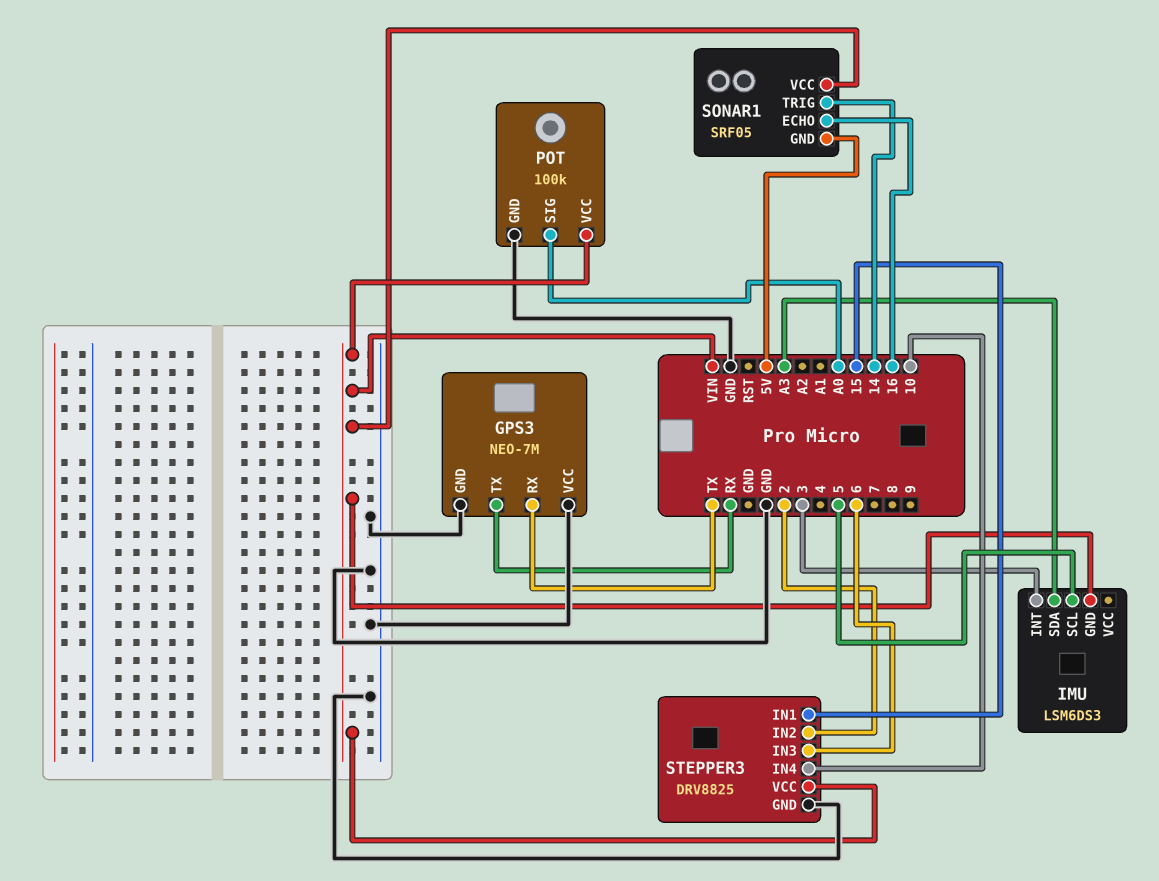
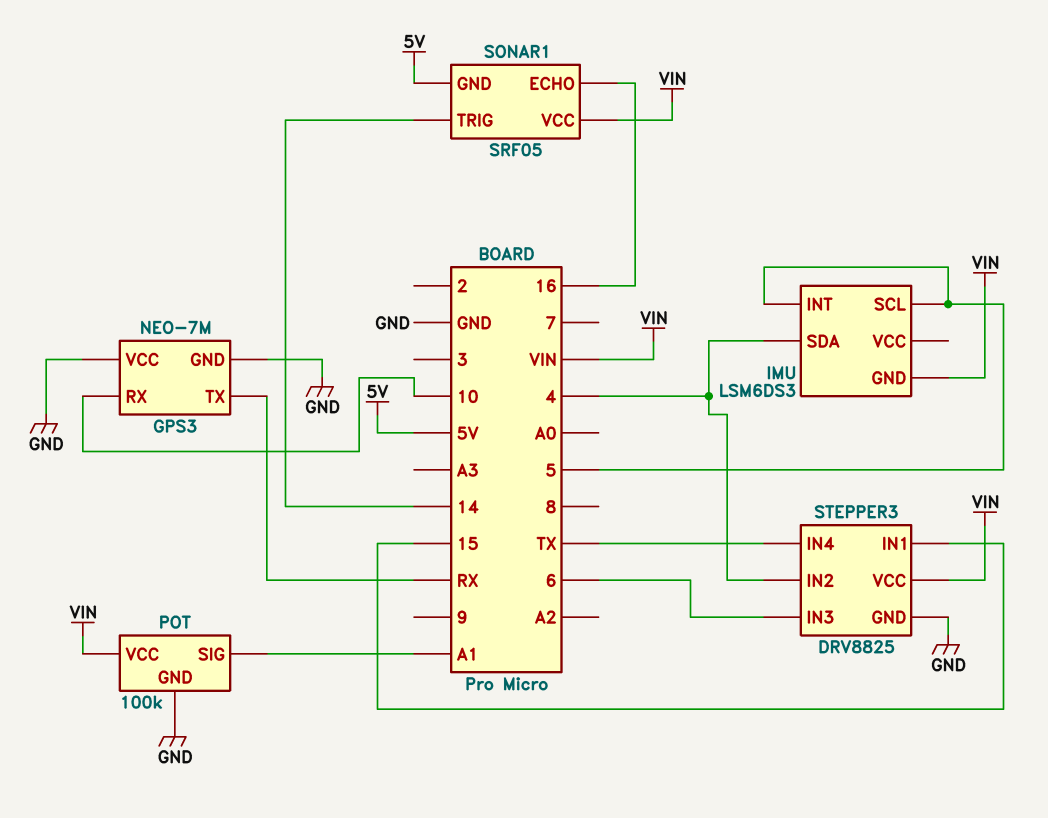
GPS3 pin RX: TX -> 10
IMU pin INT: 3 -> 5
IMU pin SDA: A3 -> 4
POT pin SIG: A0 -> A1
STEPPER3 pin IN2: 2 -> 4
STEPPER3 pin IN4: 10 -> TX

